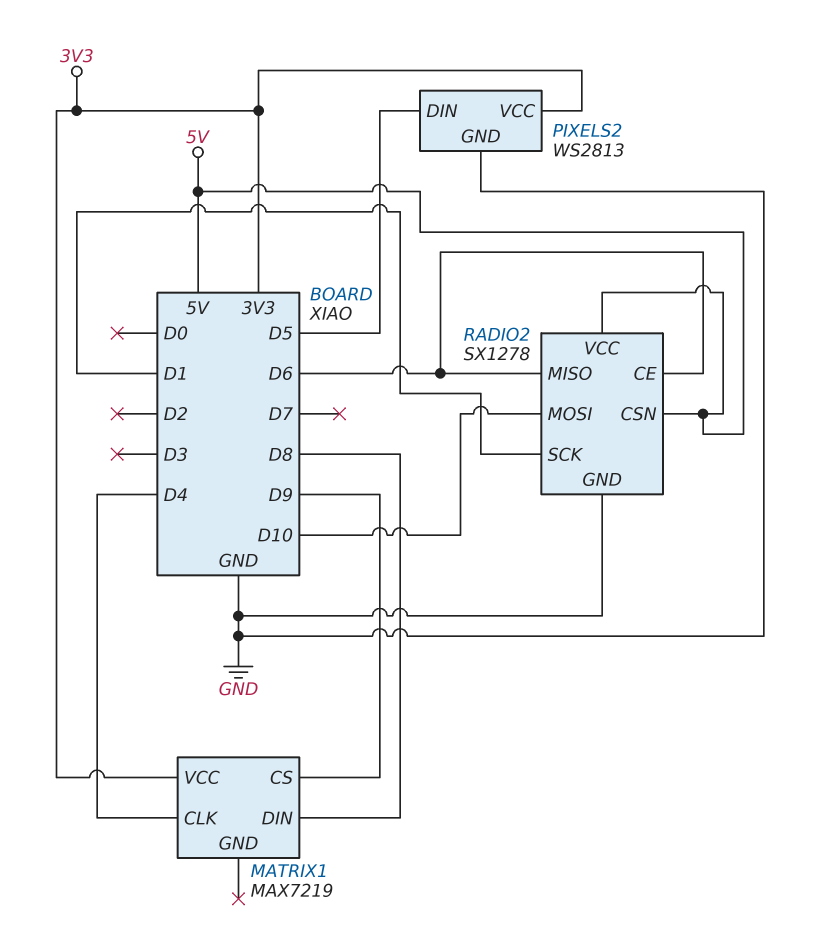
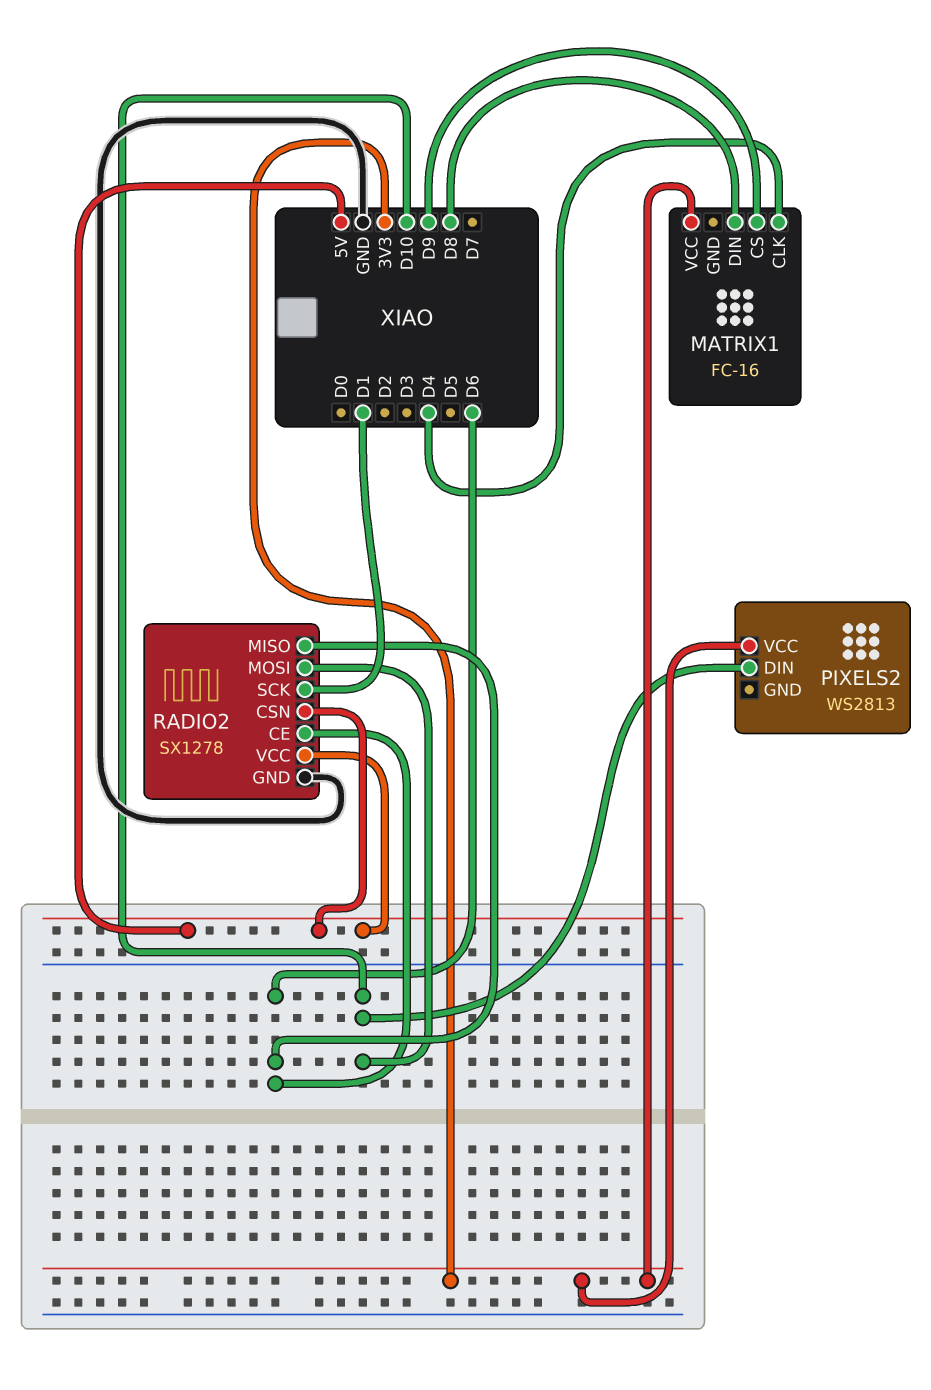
MATRIX1: MAX7219 -> FC-16
PIXELS2 pin DIN: D5 -> D10
PIXELS2 pin GND: GND -> none

